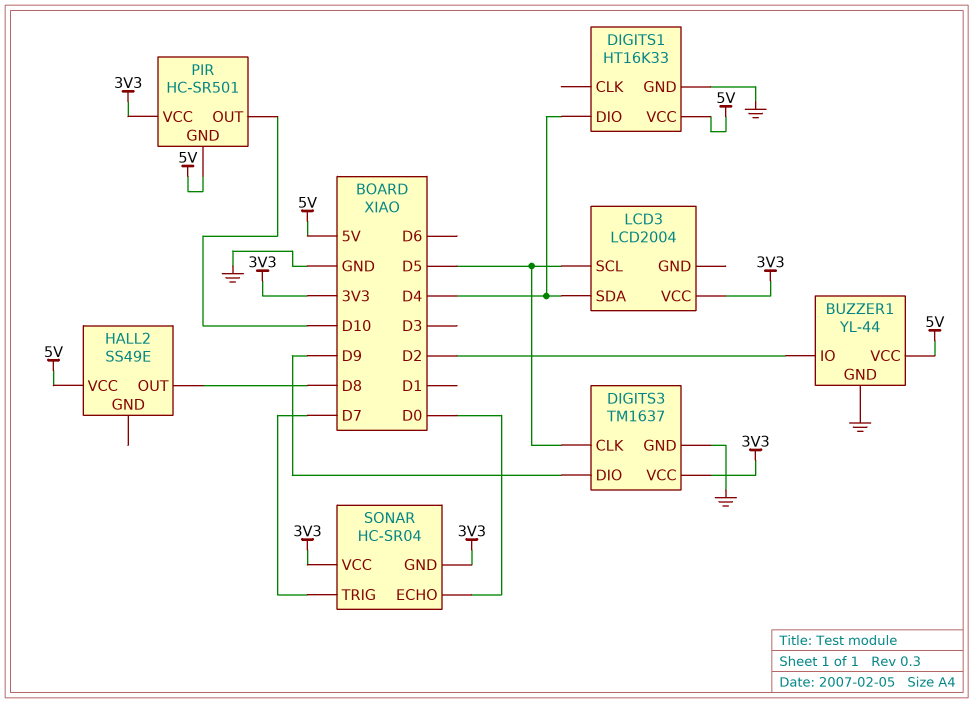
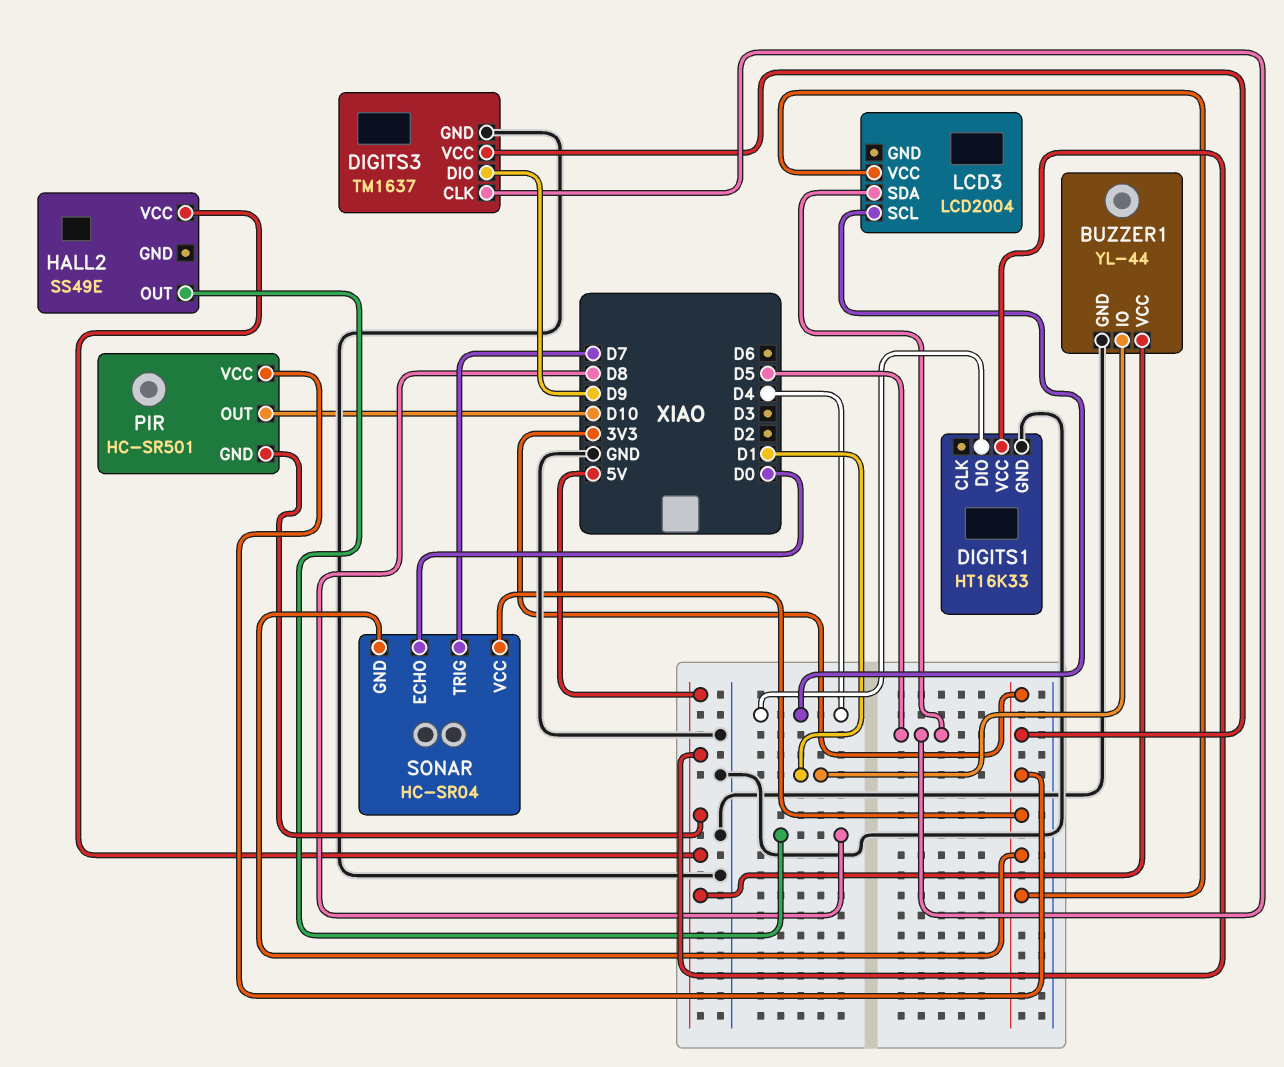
BUZZER1 pin IO: D2 -> D1
LCD3 pin SCL: D5 -> D4
LCD3 pin SDA: D4 -> D5

